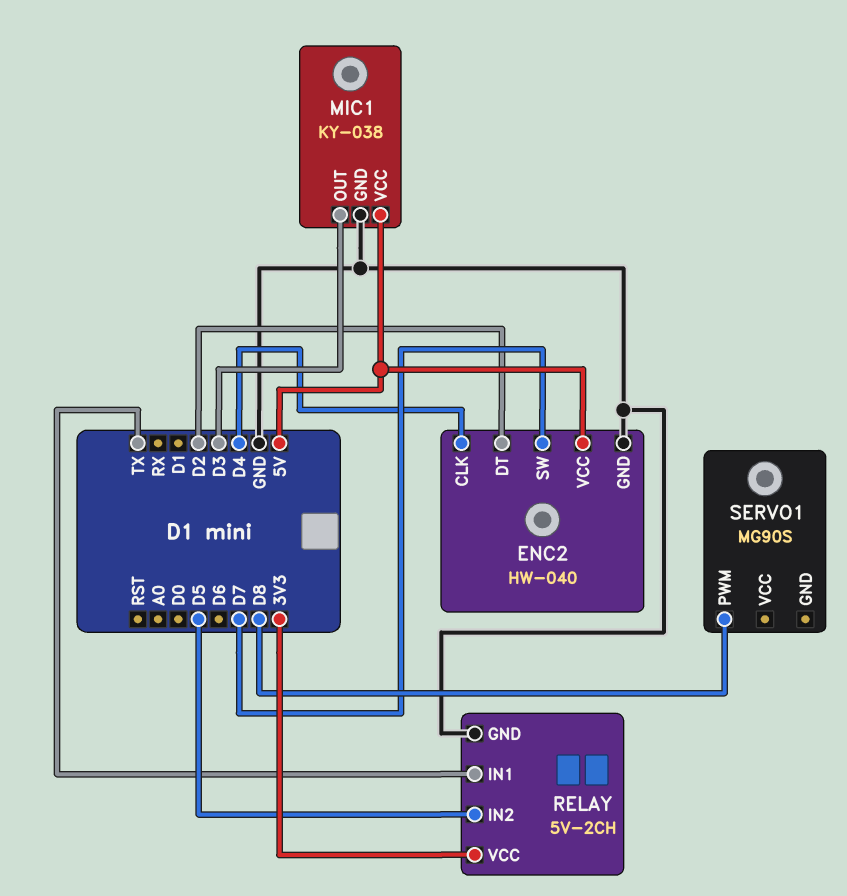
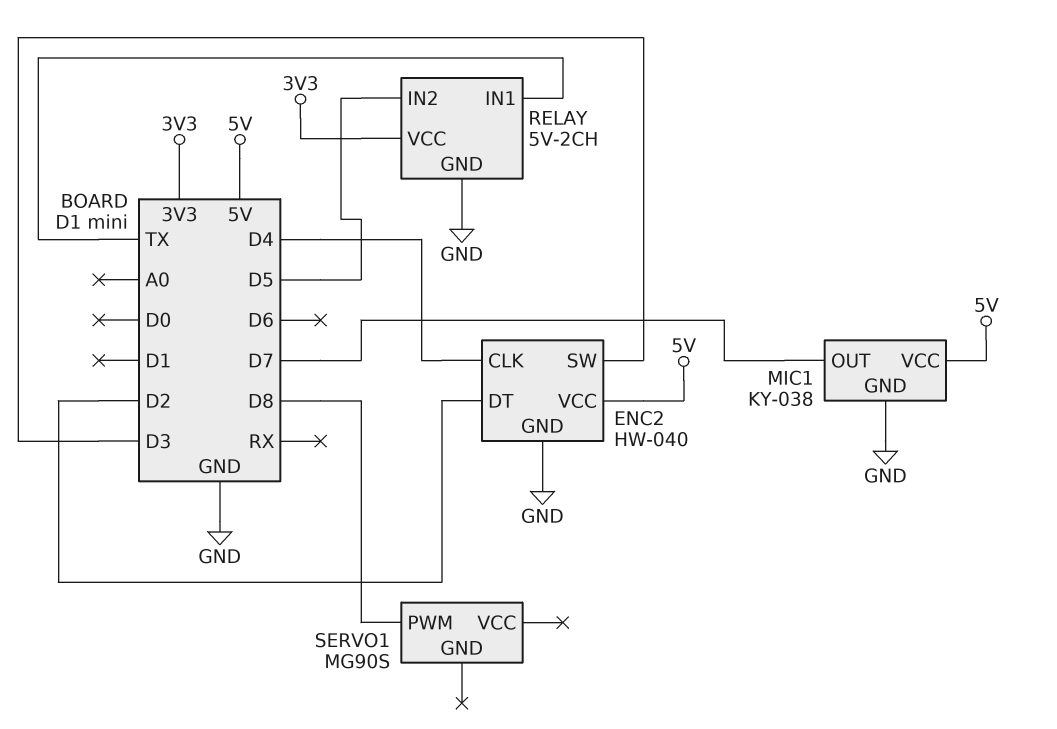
ENC2 pin SW: D7 -> D3
MIC1 pin OUT: D3 -> D7

